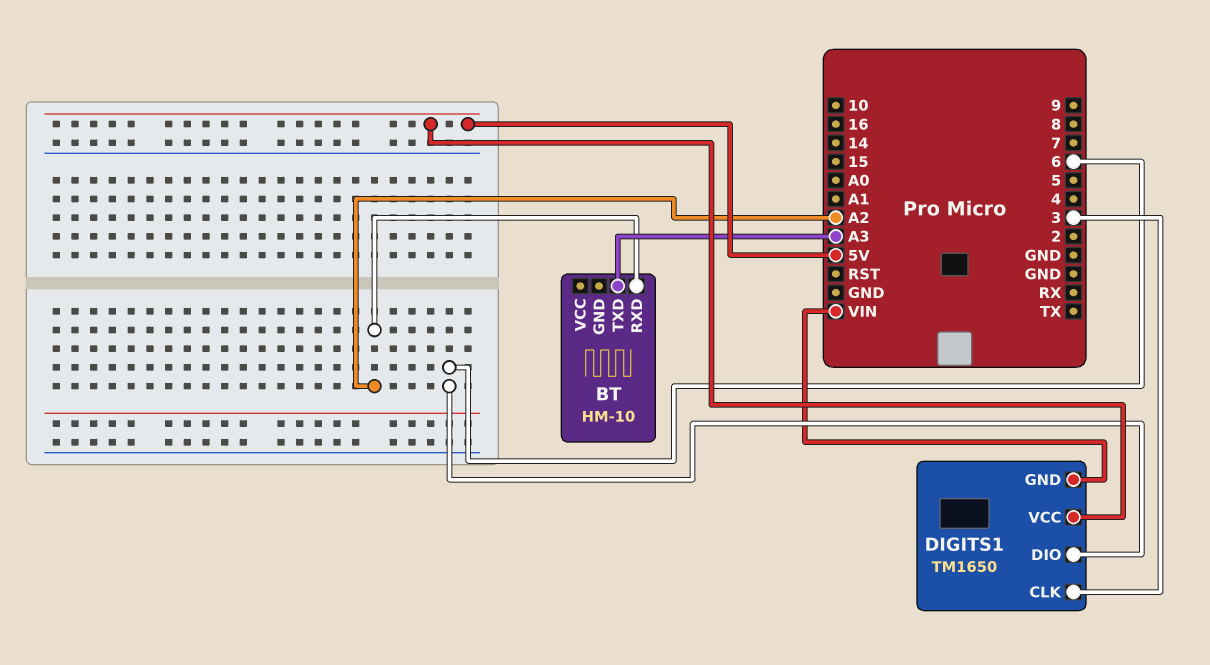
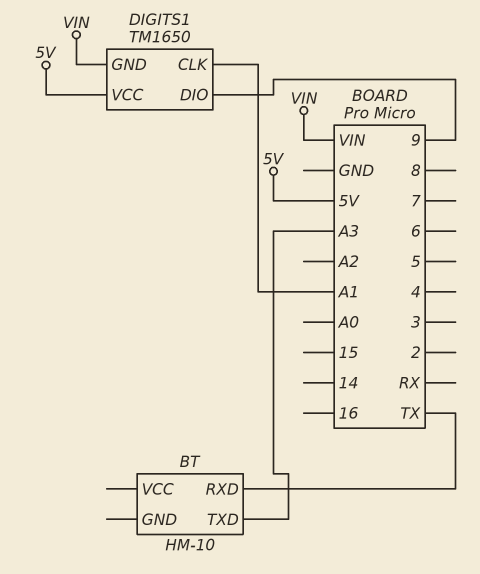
BT pin RXD: A2 -> TX
DIGITS1 pin CLK: 3 -> A1
DIGITS1 pin DIO: 6 -> 9

